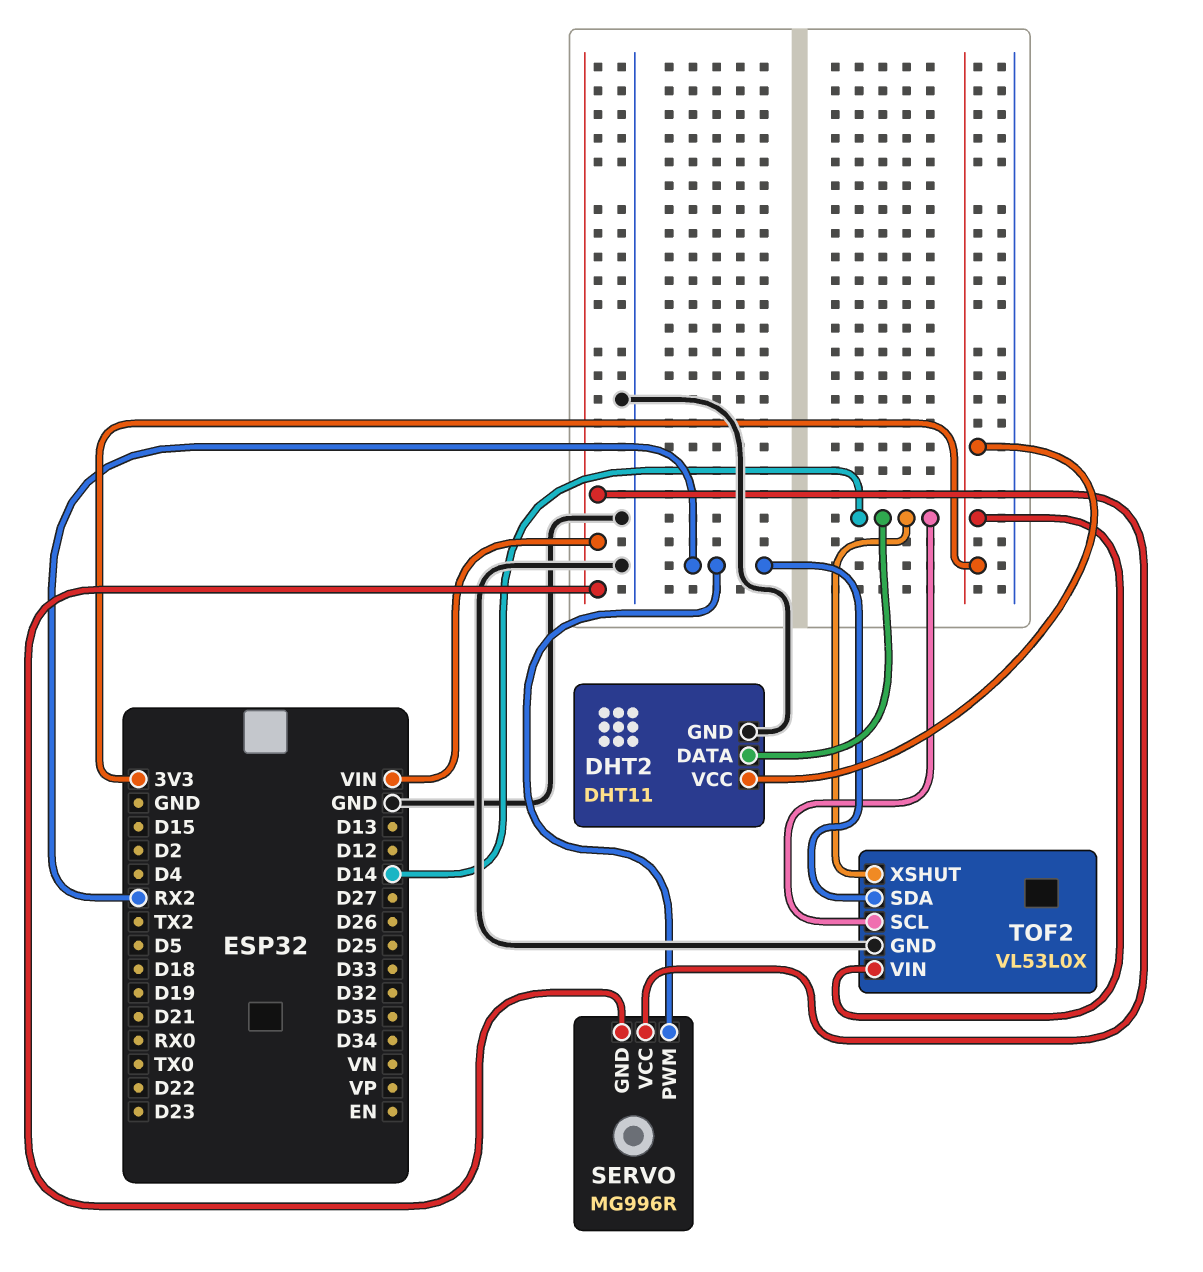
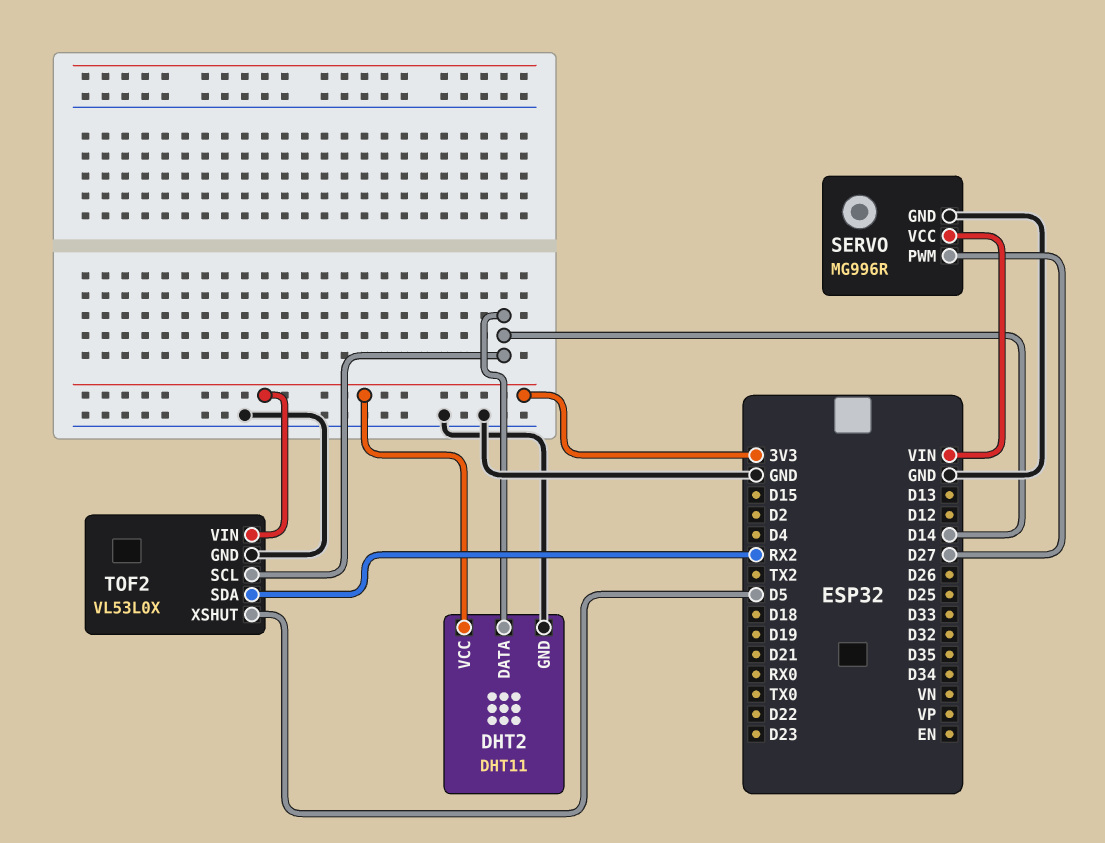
SERVO pin GND: VIN -> GND
SERVO pin PWM: RX2 -> D27
TOF2 pin XSHUT: D14 -> D5

